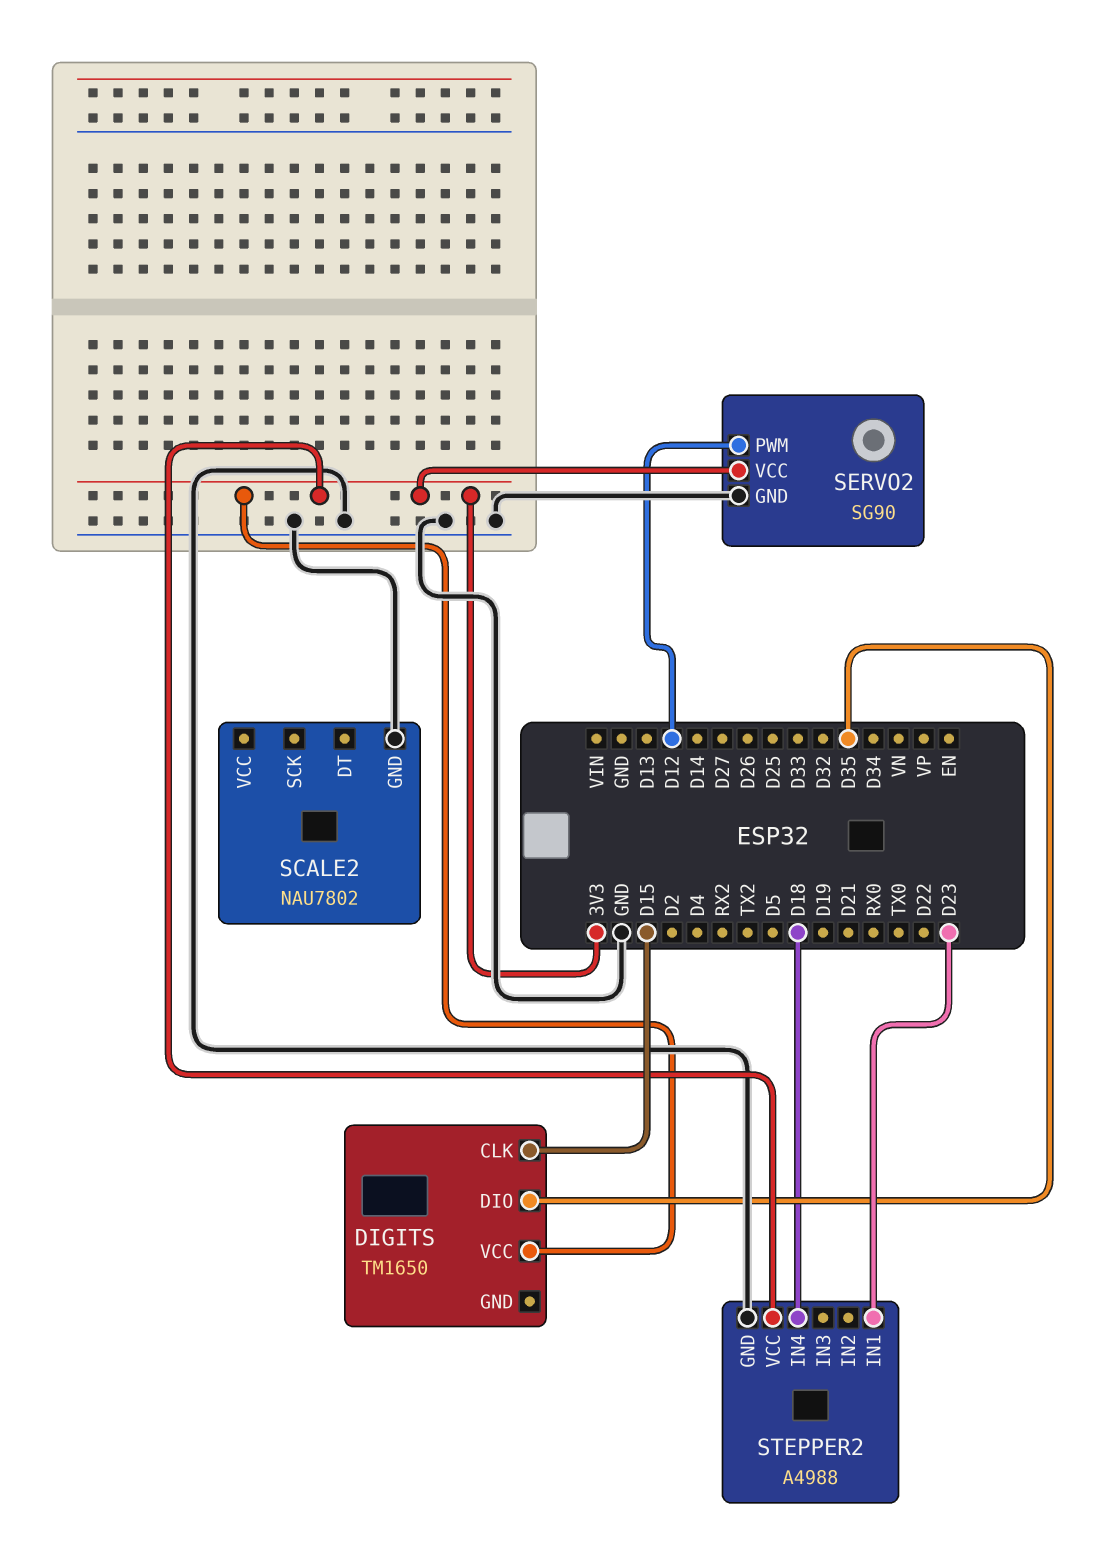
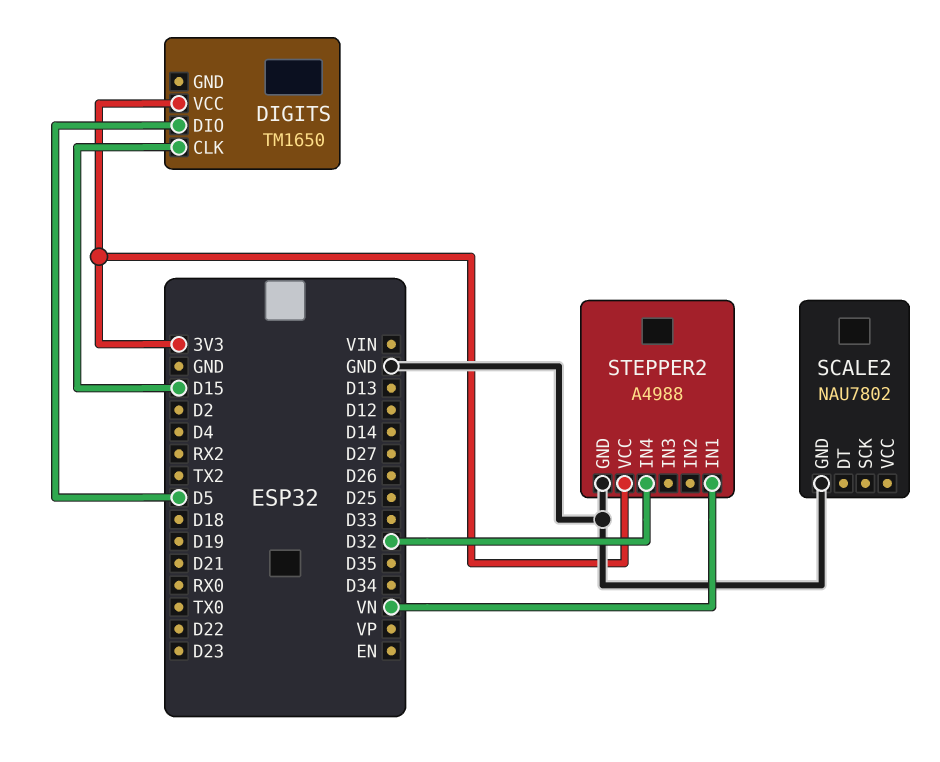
DIGITS pin DIO: D35 -> D5
SERVO2: SG90 -> none
SERVO2 pin GND: GND -> none
SERVO2 pin PWM: D12 -> none
SERVO2 pin VCC: 3V3 -> none
STEPPER2 pin IN1: D23 -> VN
STEPPER2 pin IN4: D18 -> D32

